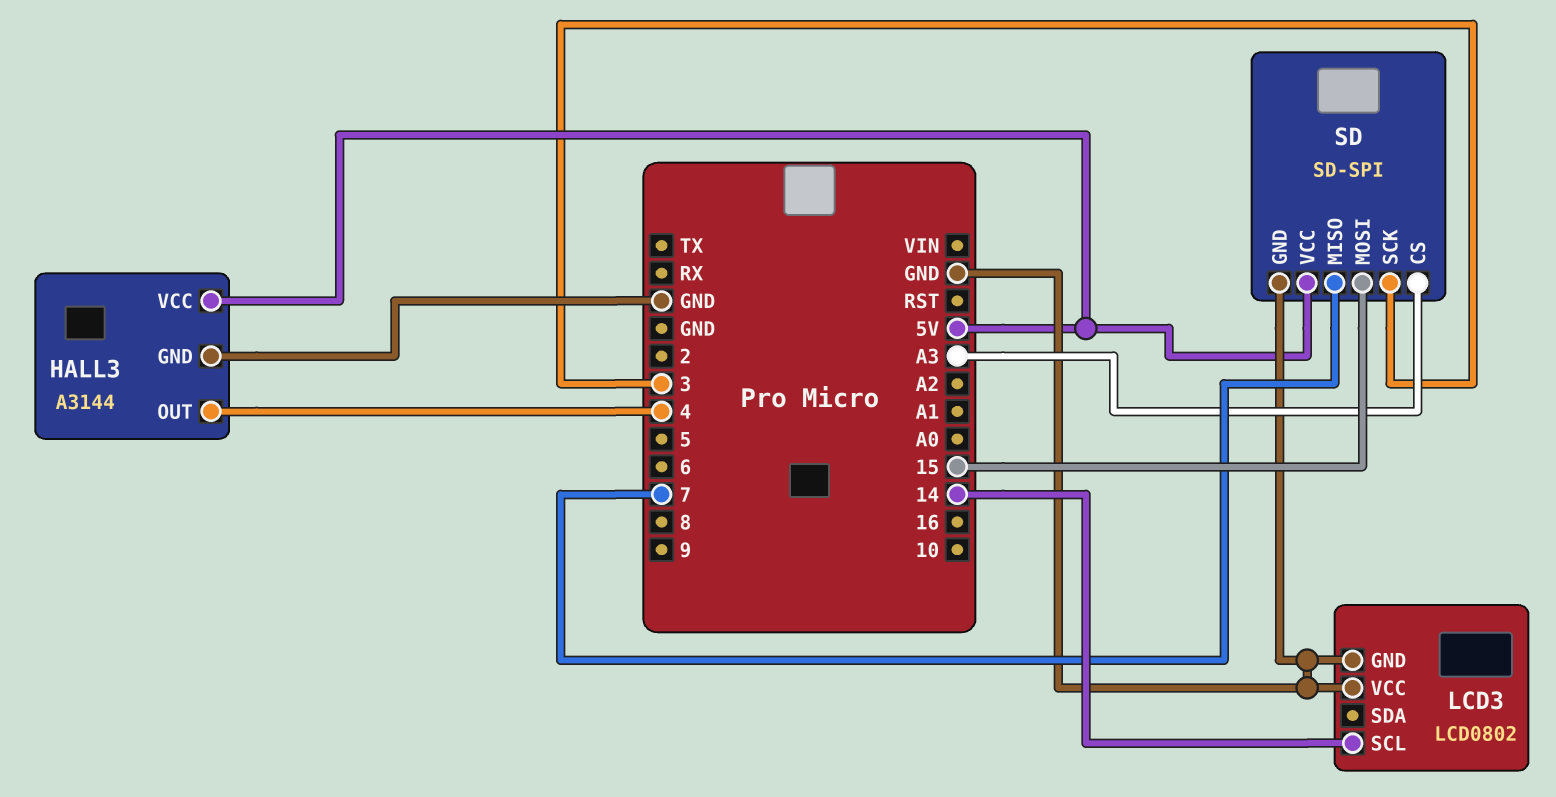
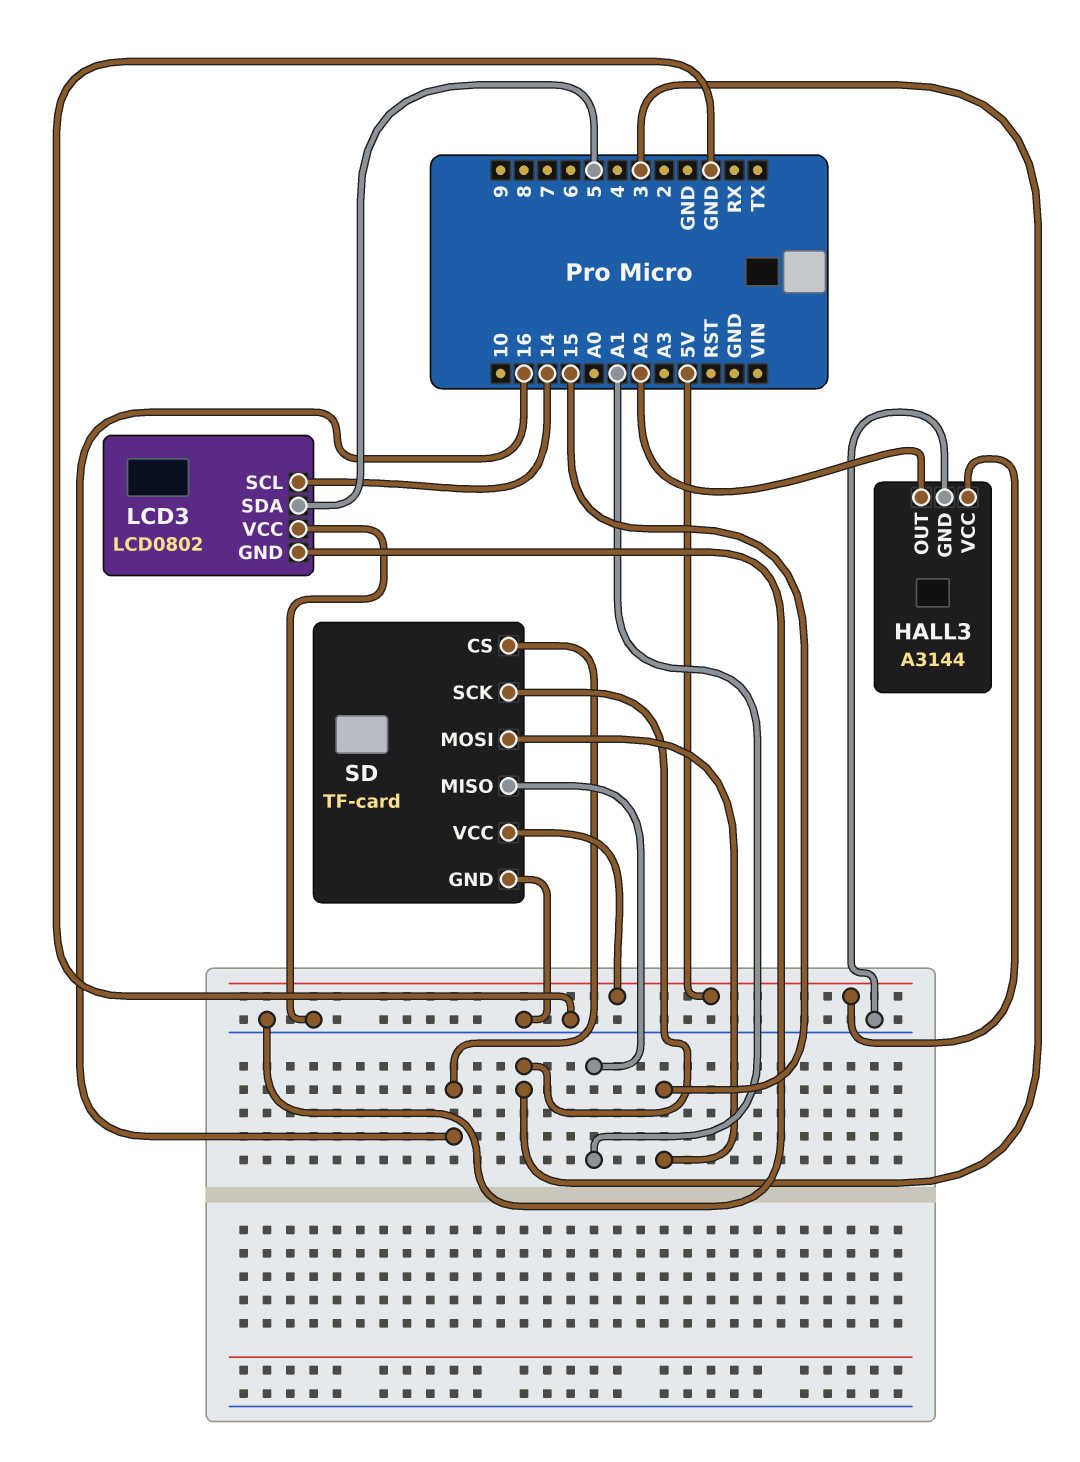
HALL3 pin OUT: 4 -> A2
LCD3 pin SDA: none -> 5
SD: SD-SPI -> TF-card
SD pin CS: A3 -> 16
SD pin MISO: 7 -> A1

